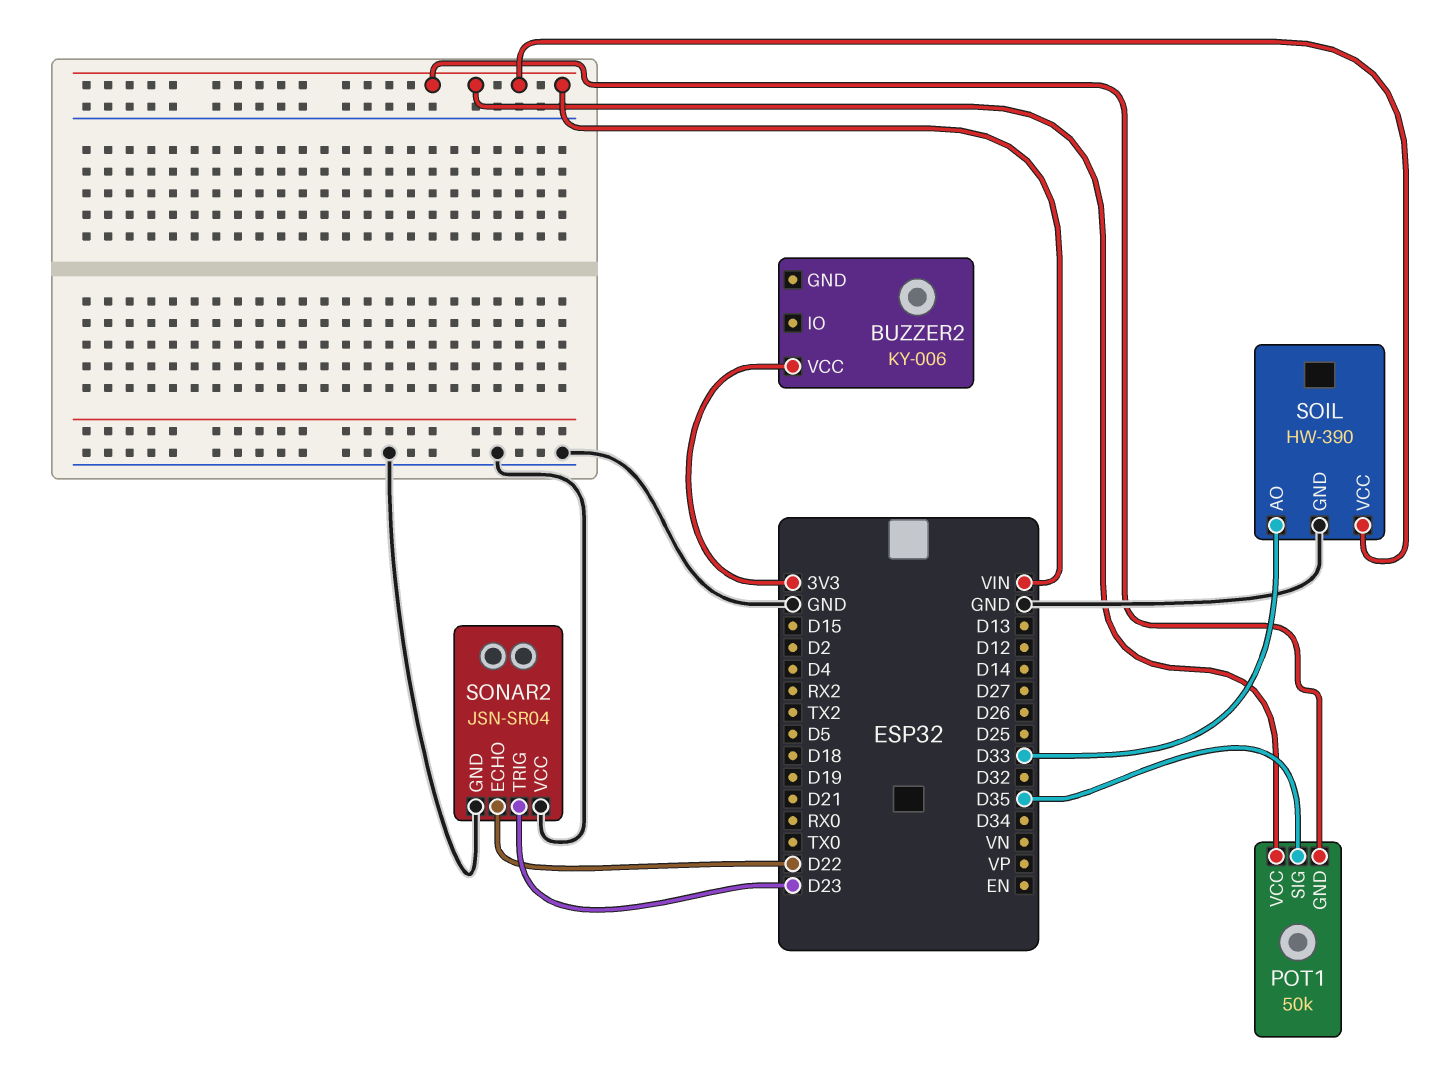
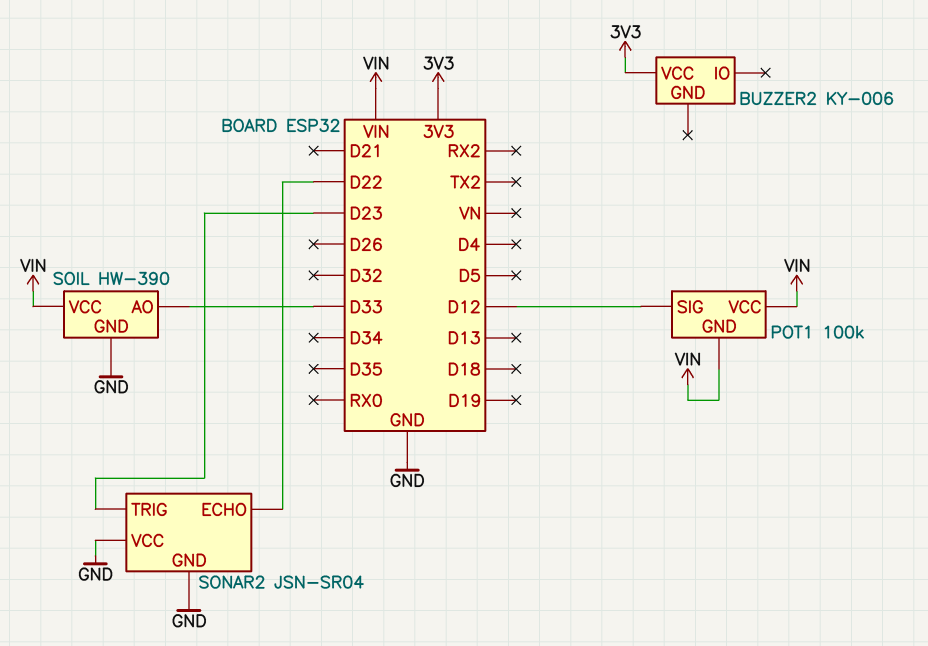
POT1: 50k -> 100k
POT1 pin SIG: D35 -> D12

